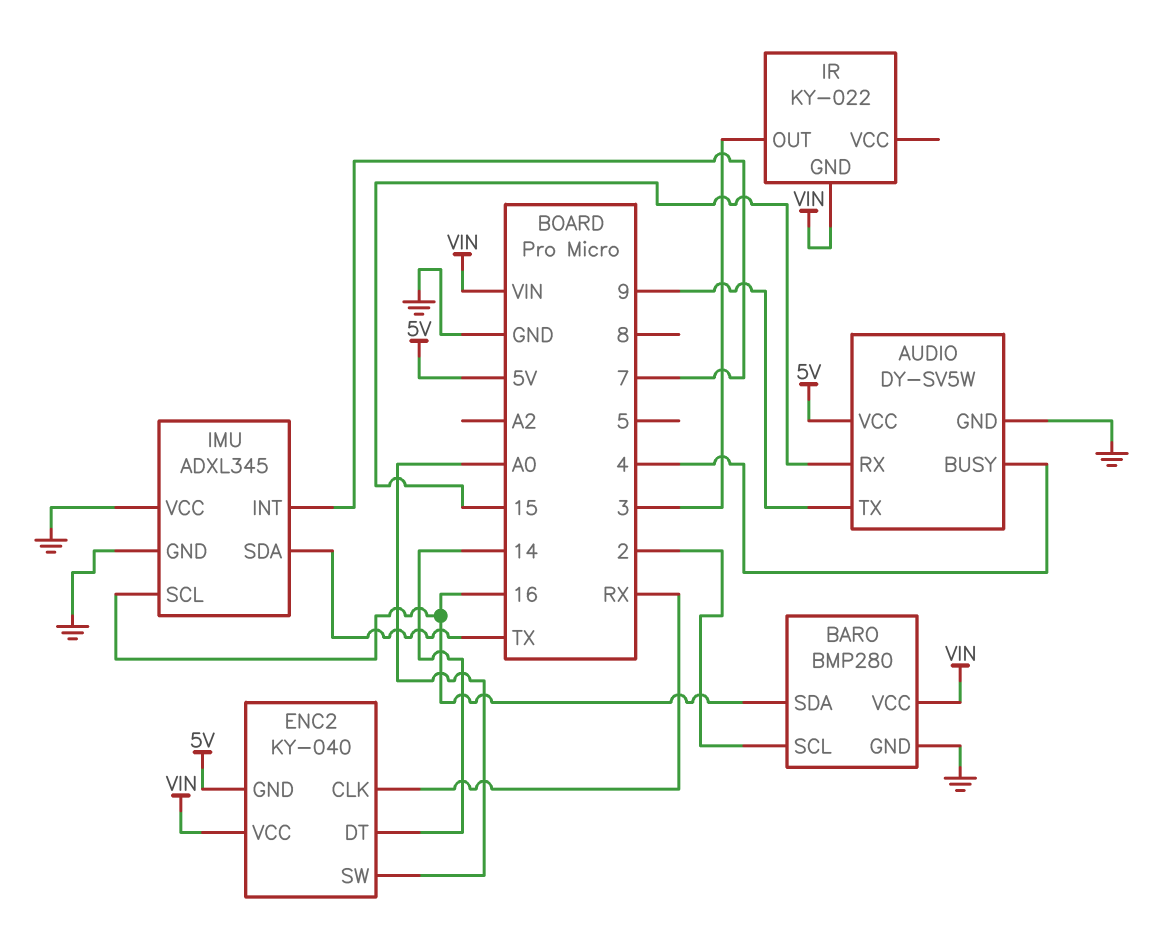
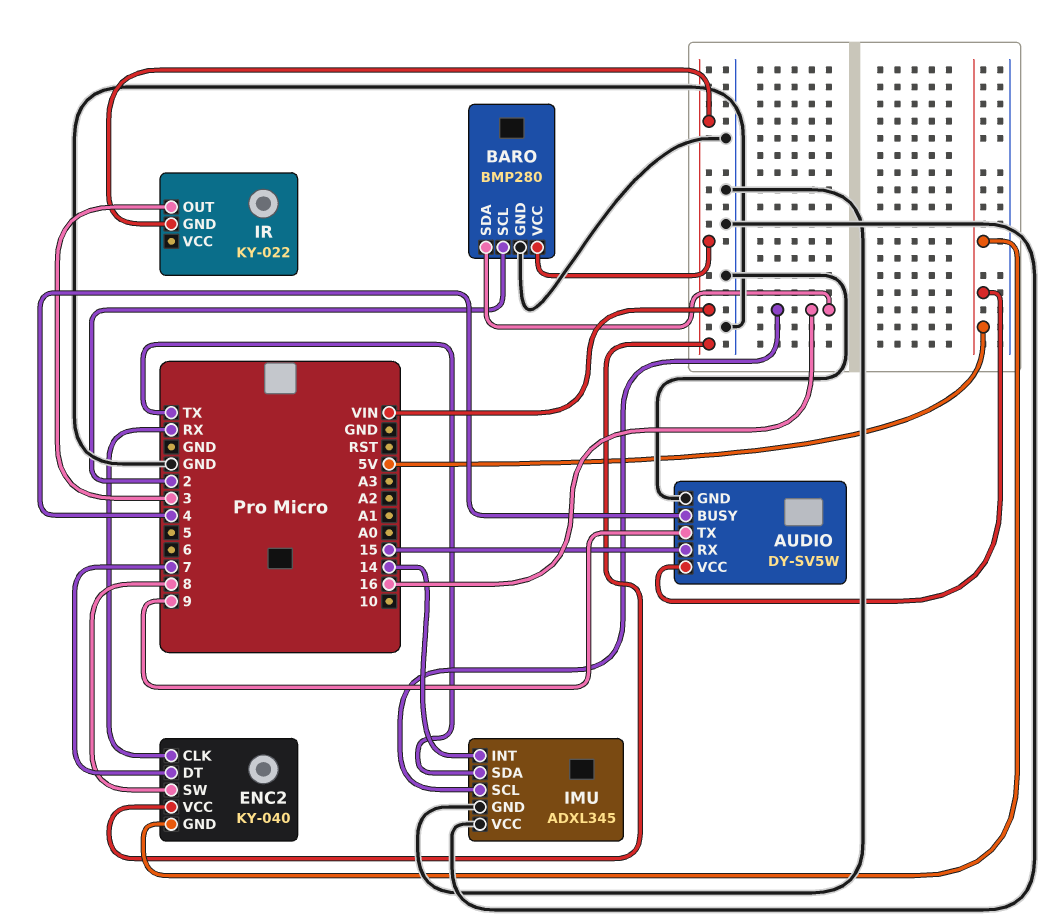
ENC2 pin DT: 14 -> 7
ENC2 pin SW: A0 -> 8
IMU pin INT: 7 -> 14

